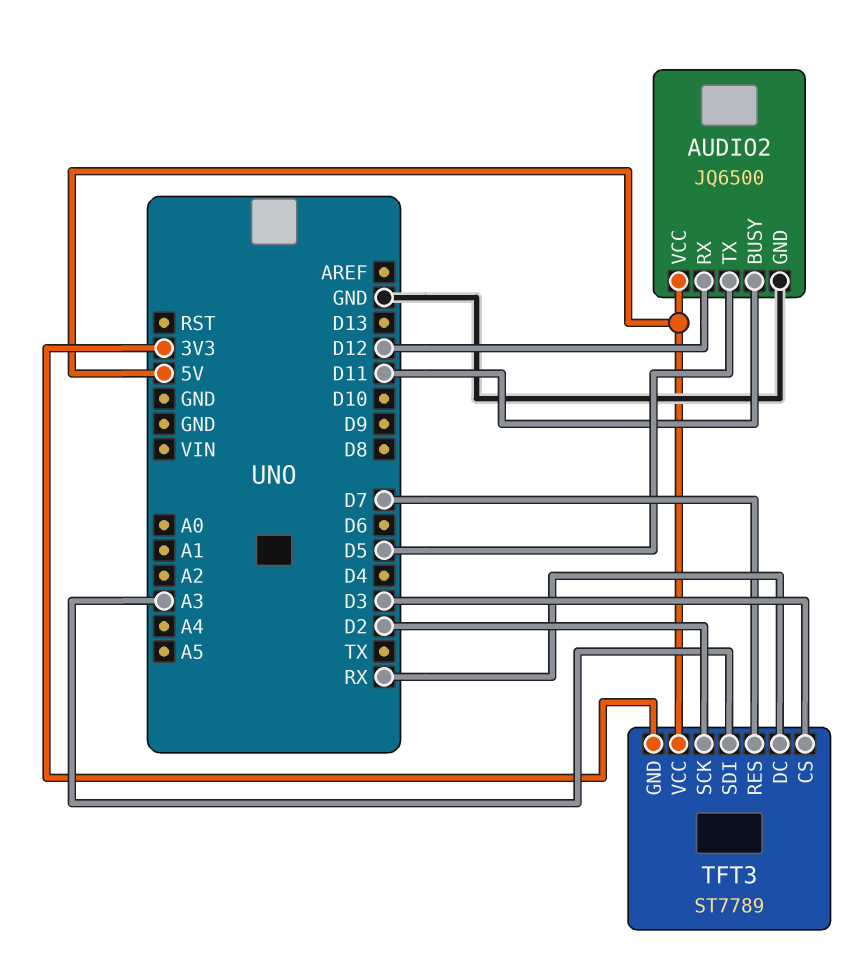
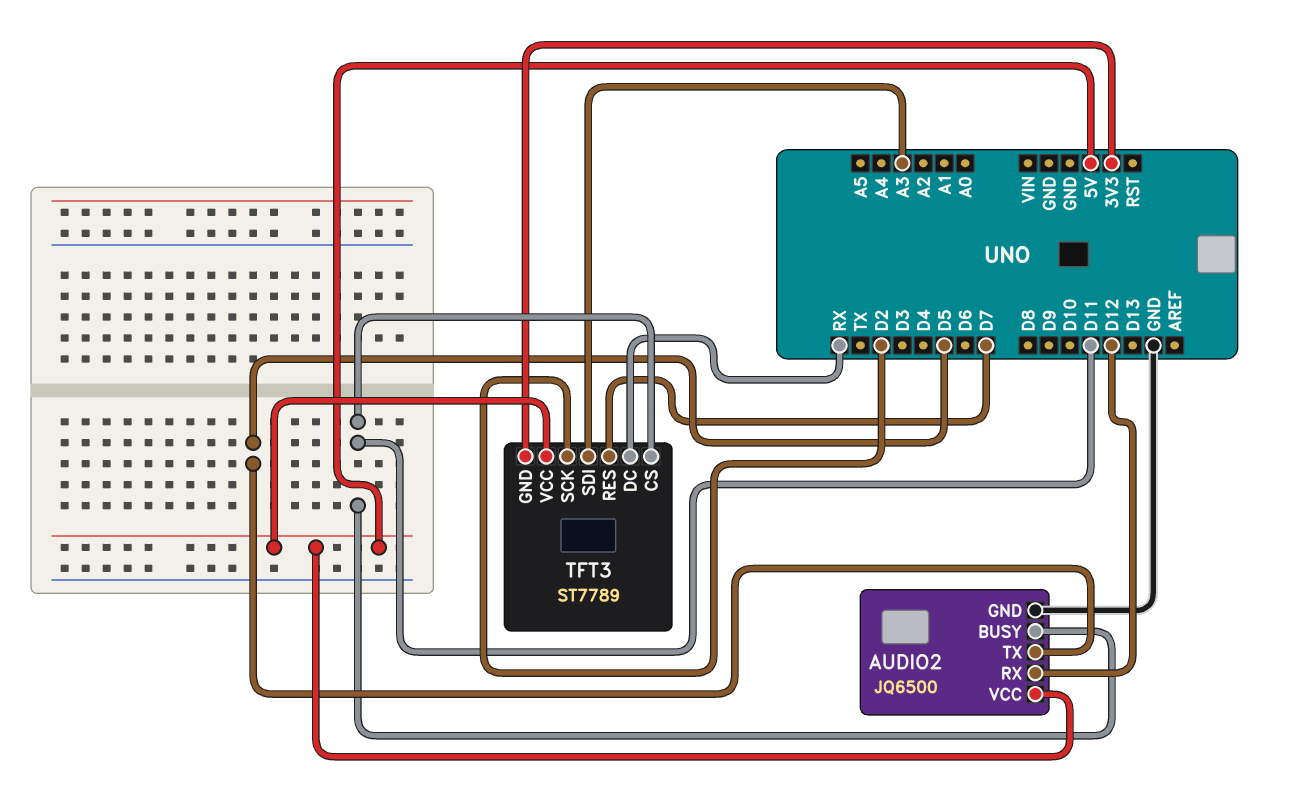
TFT3 pin CS: D3 -> D11

